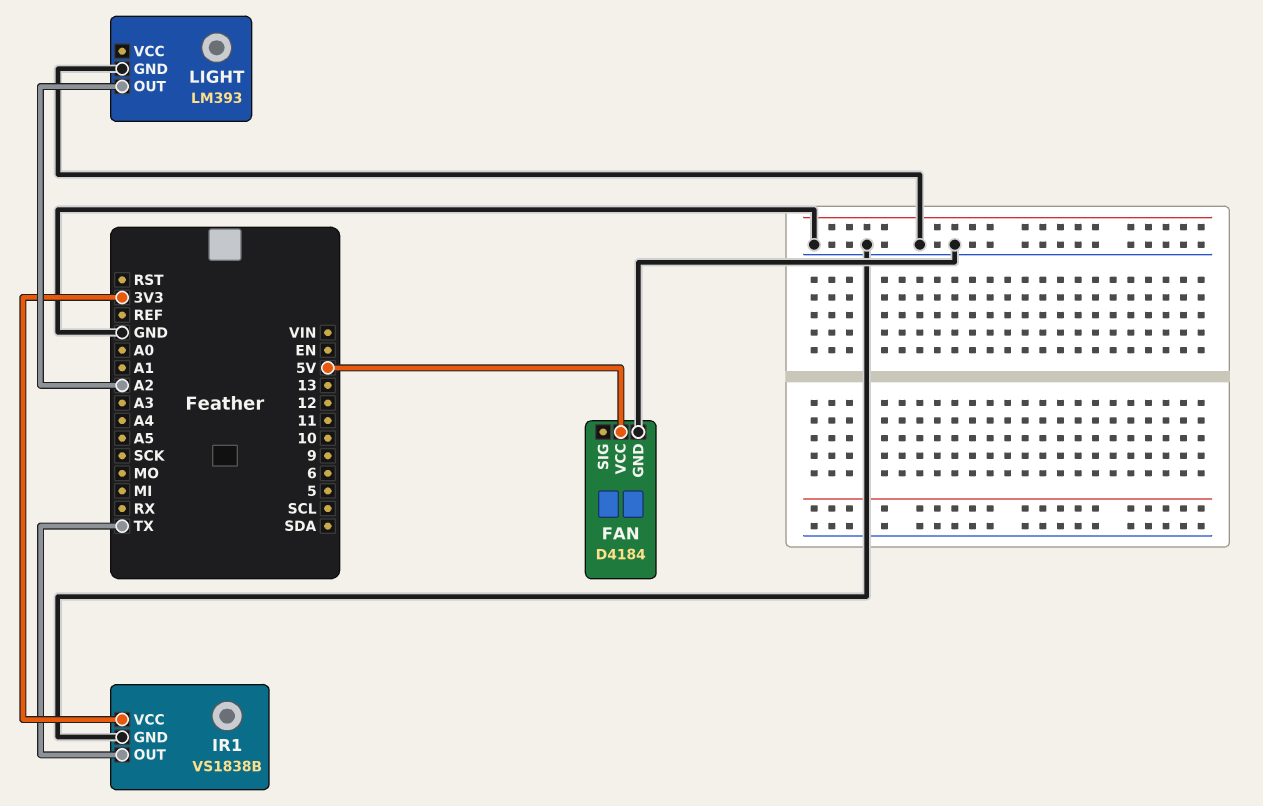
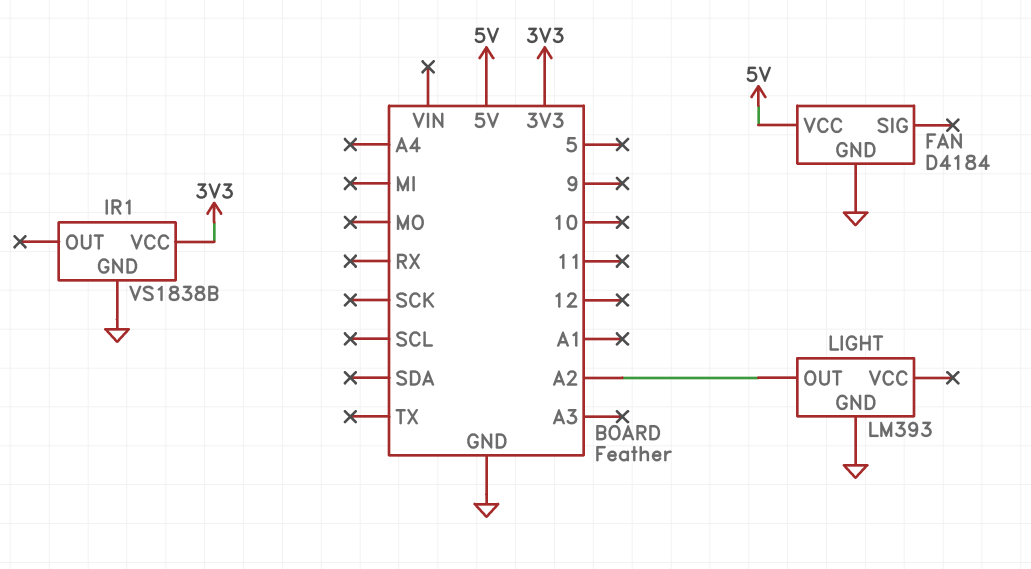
IR1 pin OUT: TX -> none

